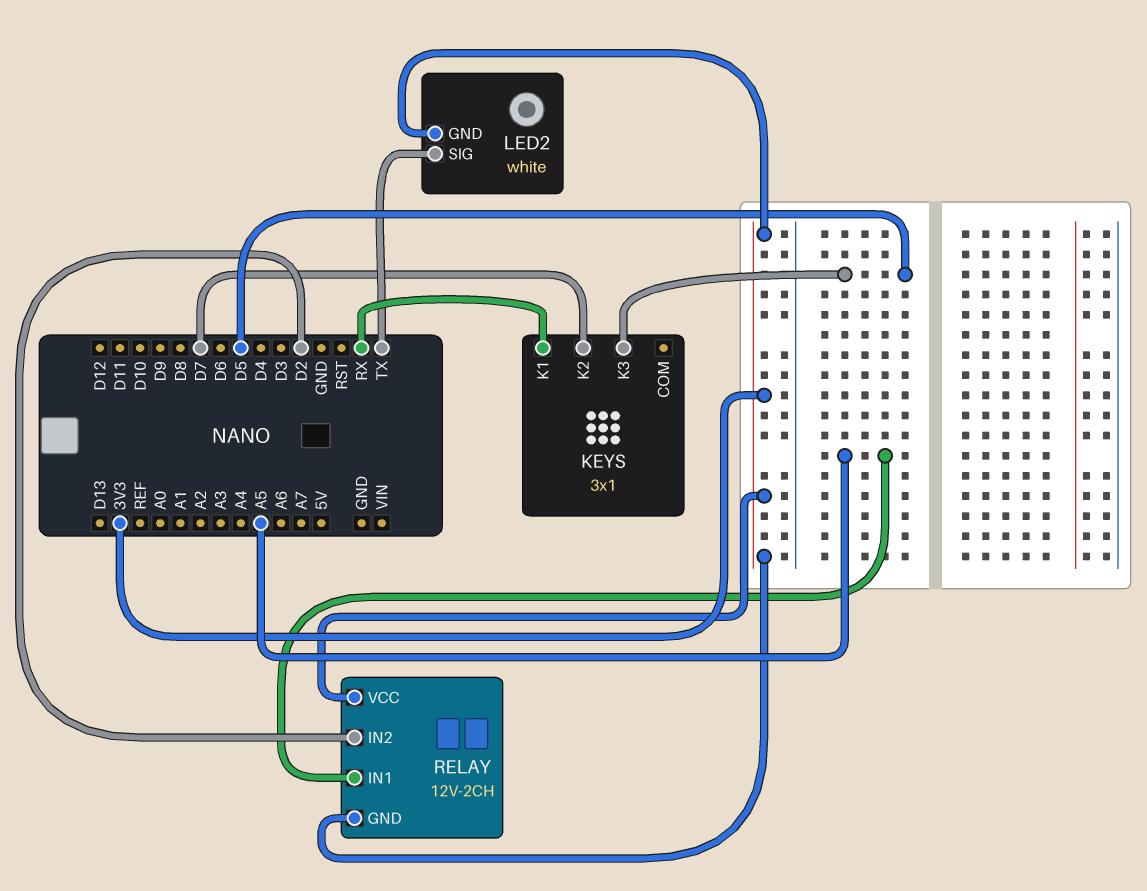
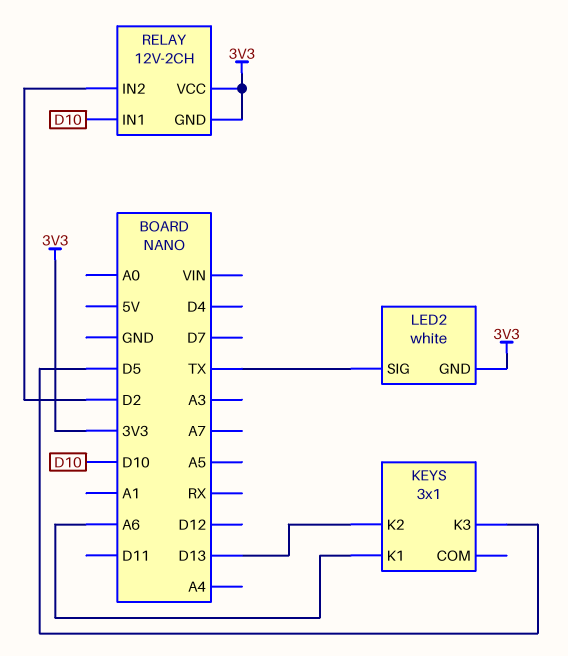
KEYS pin K1: RX -> A6
KEYS pin K2: D7 -> D13
RELAY pin IN1: A5 -> D10

